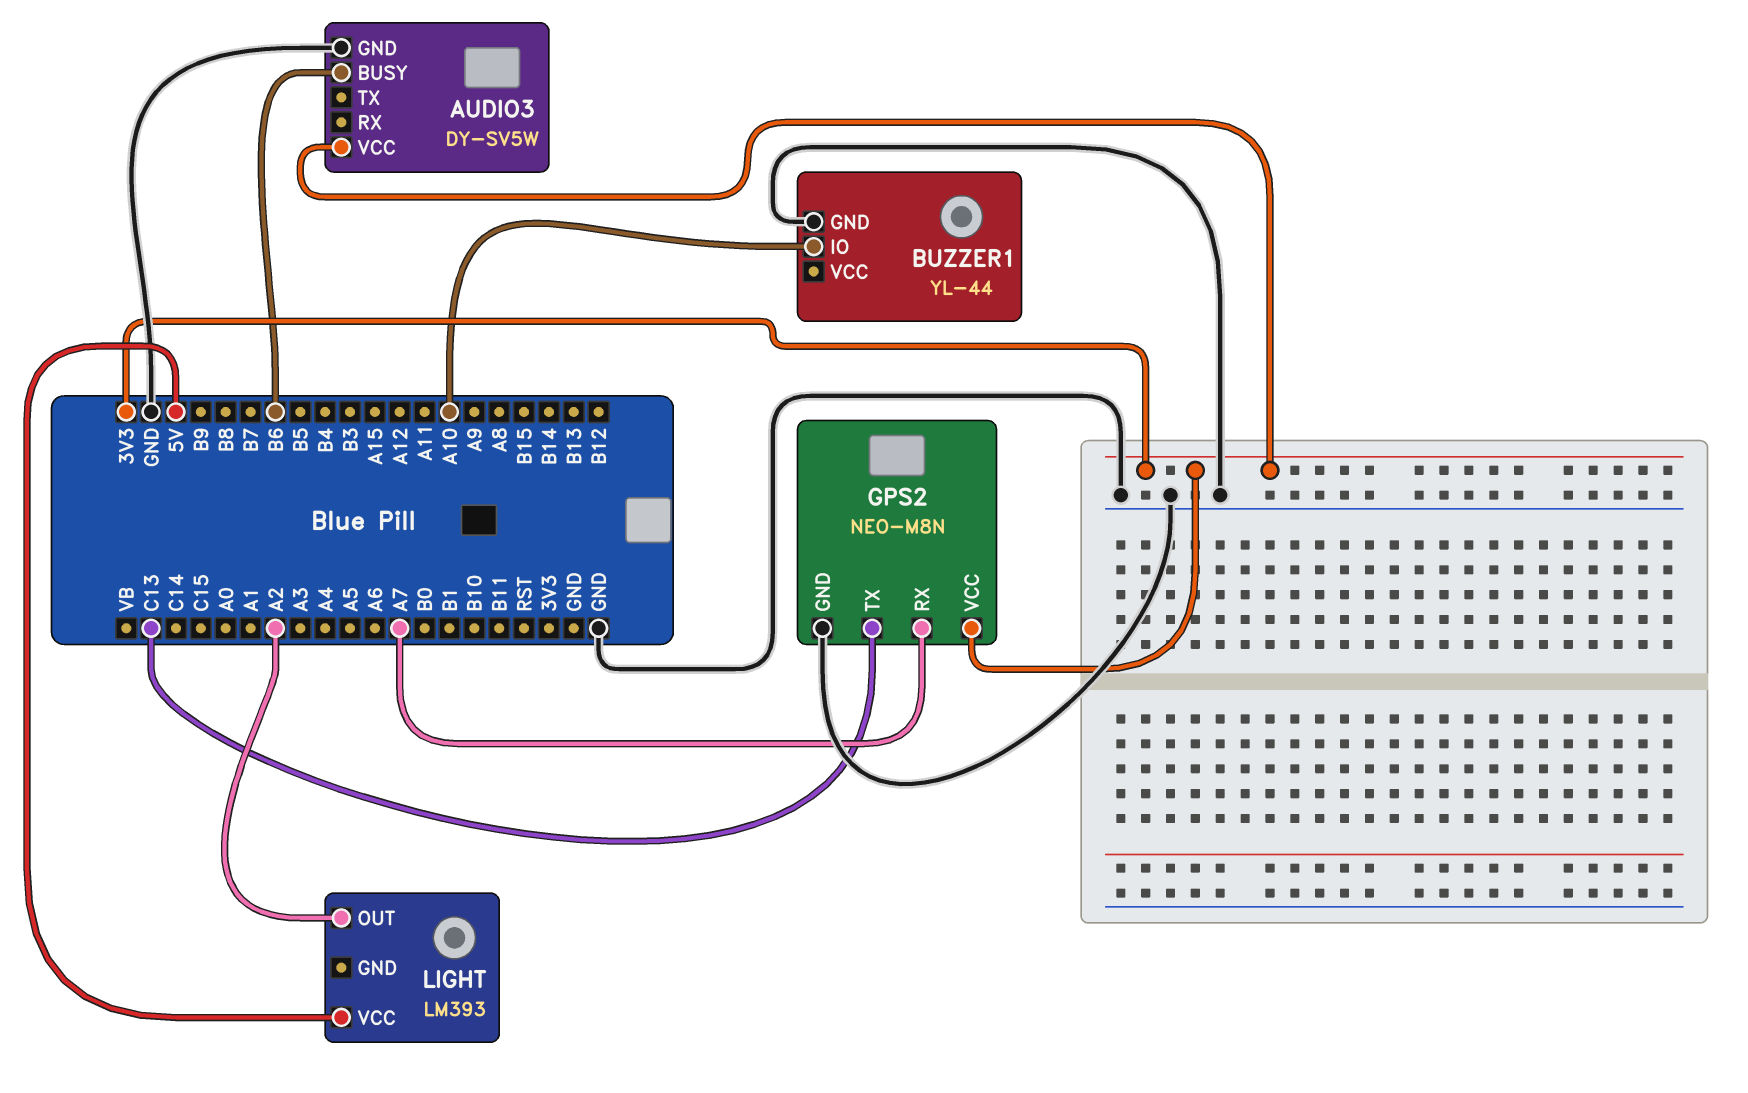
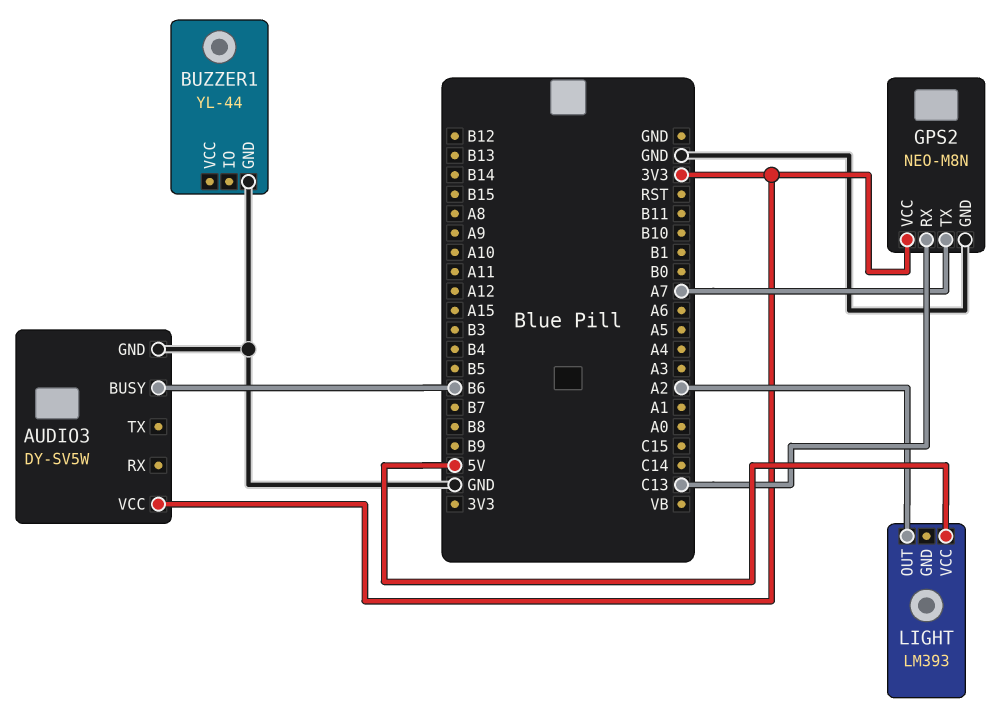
BUZZER1 pin IO: A10 -> none
GPS2 pin RX: A7 -> C13
GPS2 pin TX: C13 -> A7

